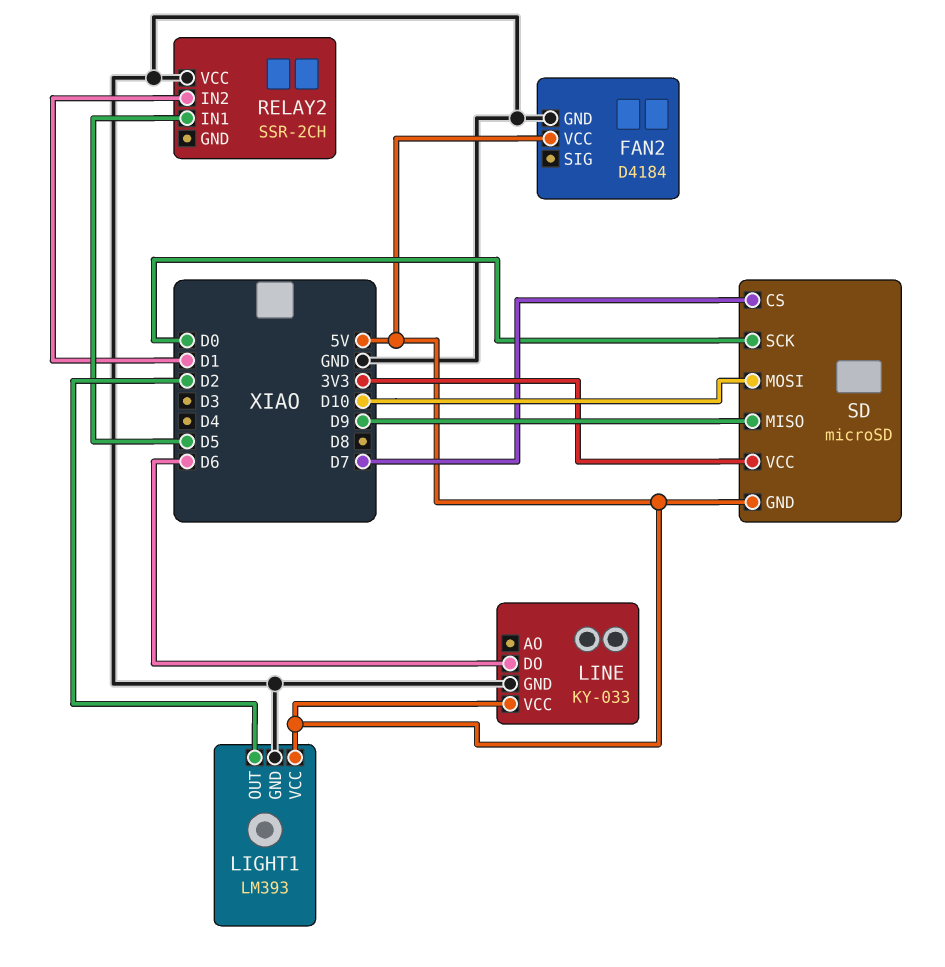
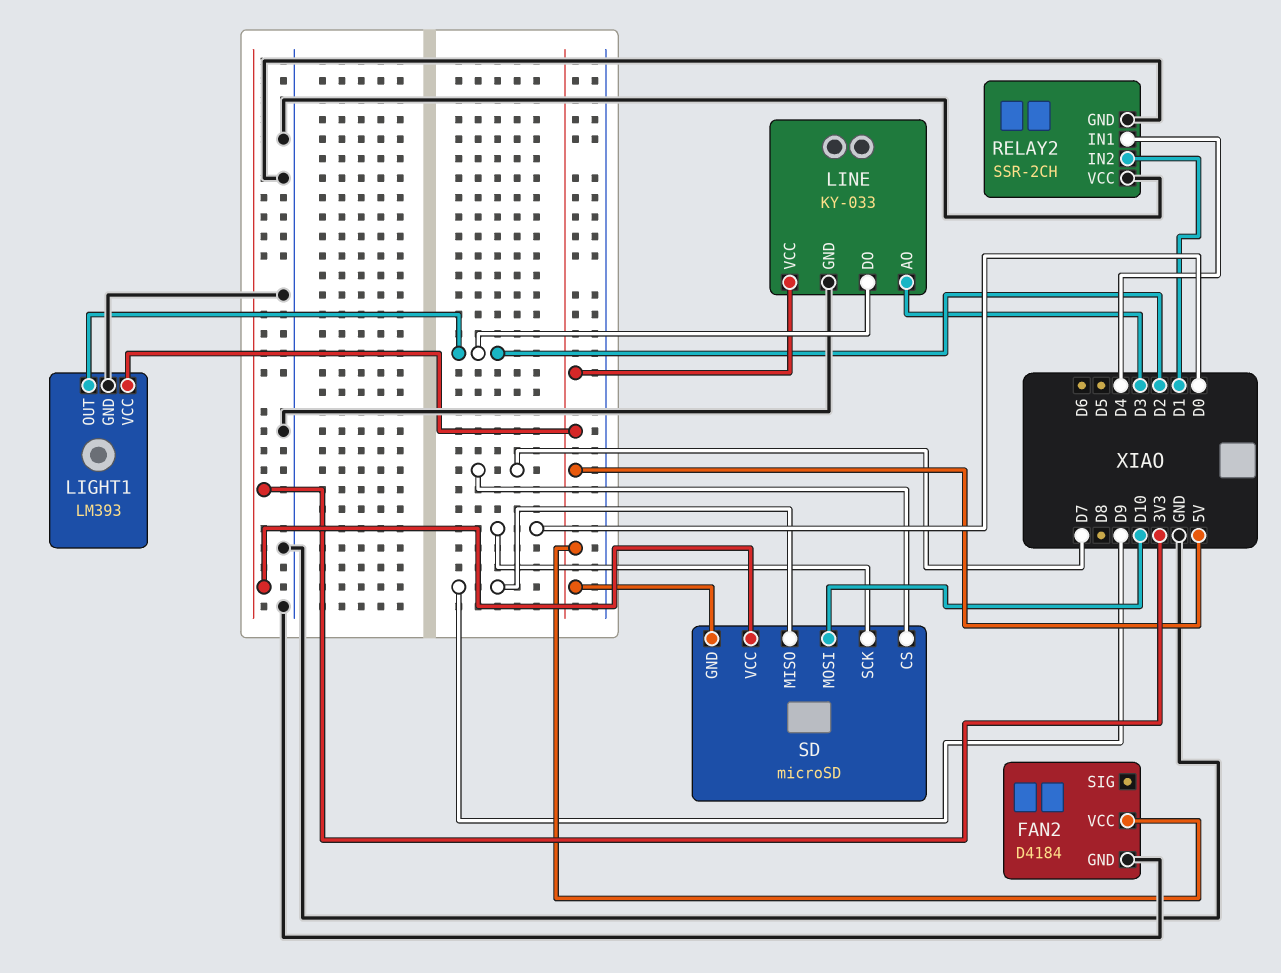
LINE pin AO: none -> D3
LINE pin DO: D6 -> D2
RELAY2 pin GND: none -> GND
RELAY2 pin IN1: D5 -> D4

